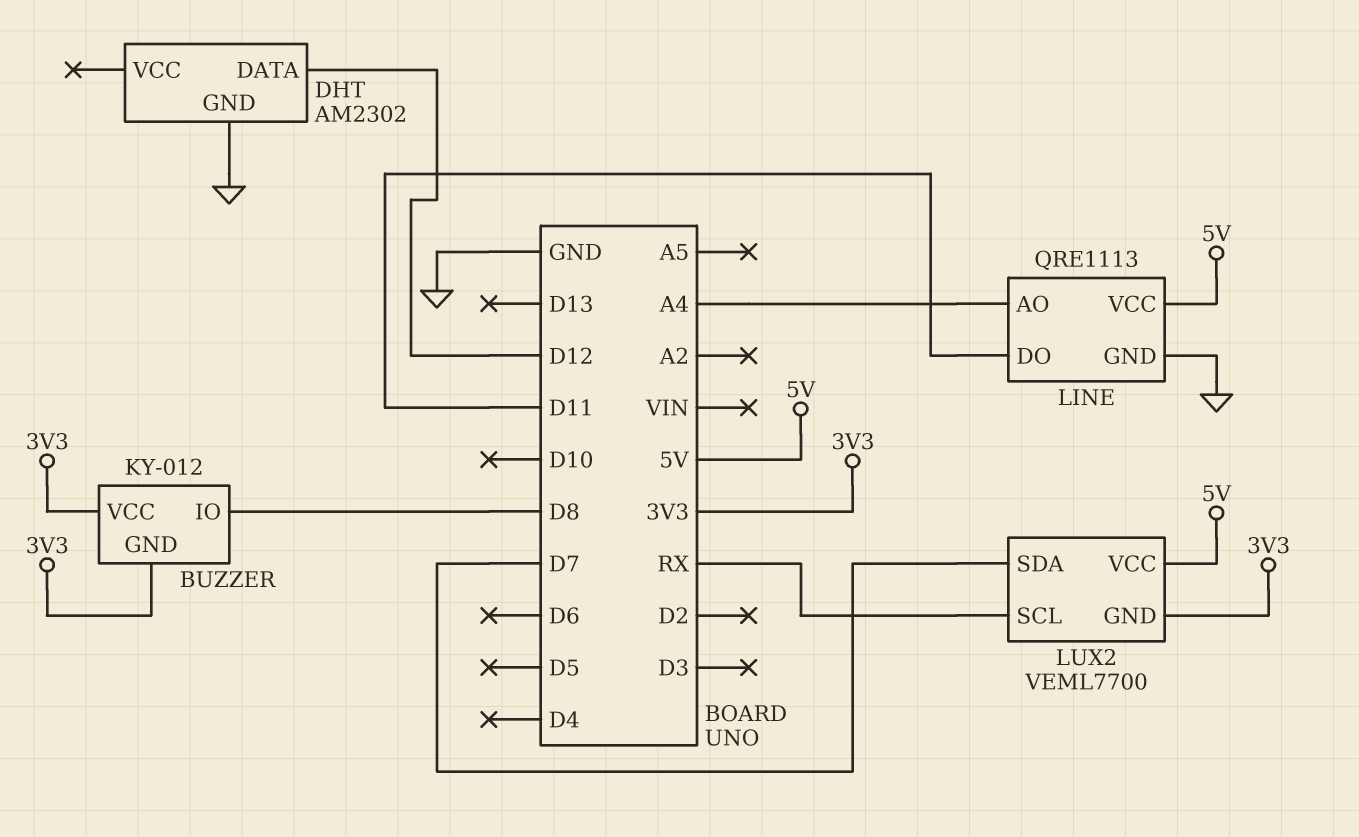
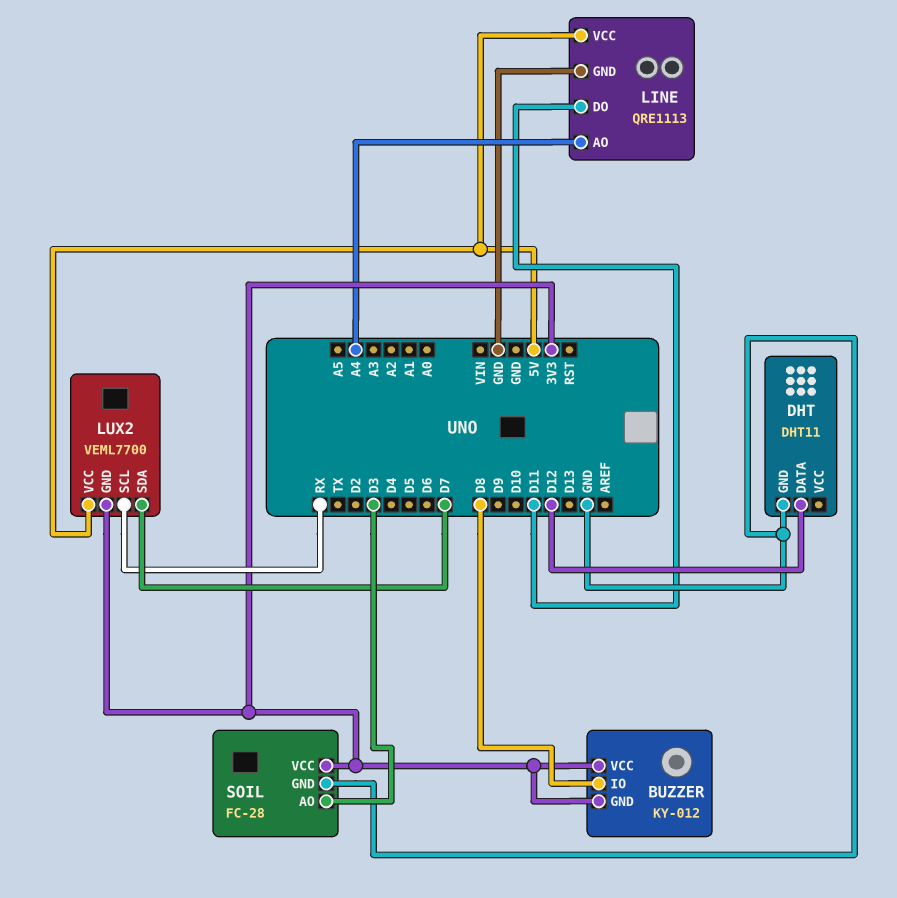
DHT: AM2302 -> DHT11
SOIL: none -> FC-28
SOIL pin AO: none -> D3
SOIL pin GND: none -> GND
SOIL pin VCC: none -> 3V3

